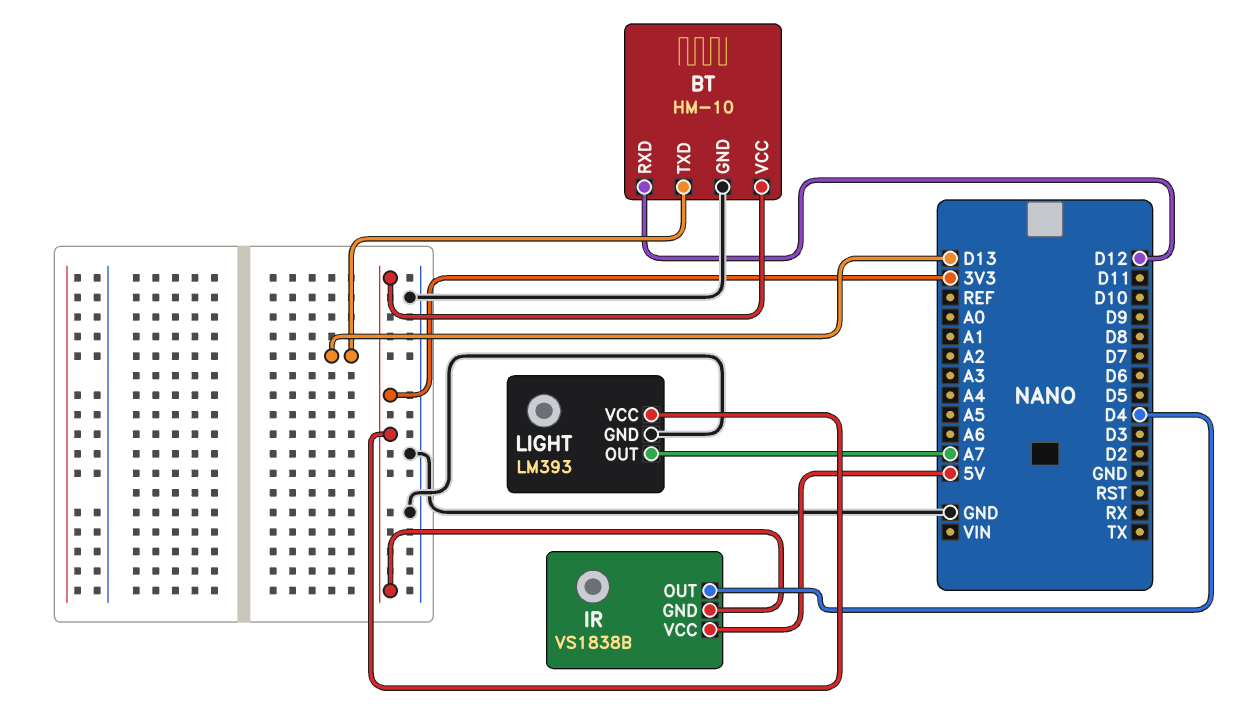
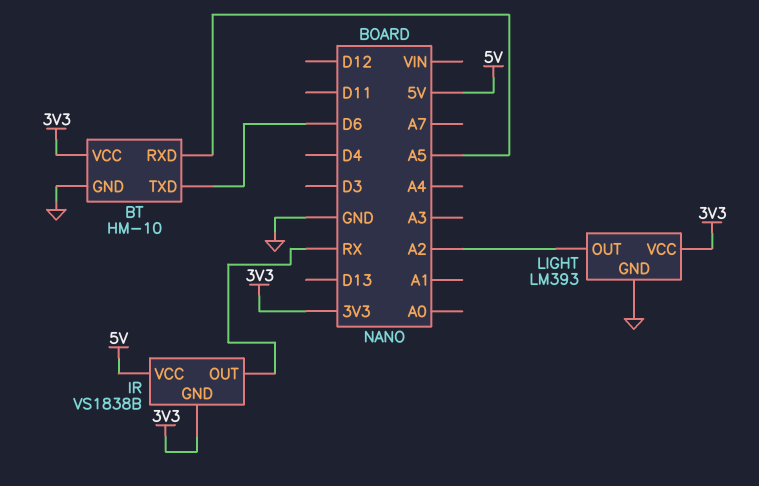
BT pin RXD: D12 -> A5
BT pin TXD: D13 -> D6
IR pin OUT: D4 -> RX
LIGHT pin OUT: A7 -> A2

